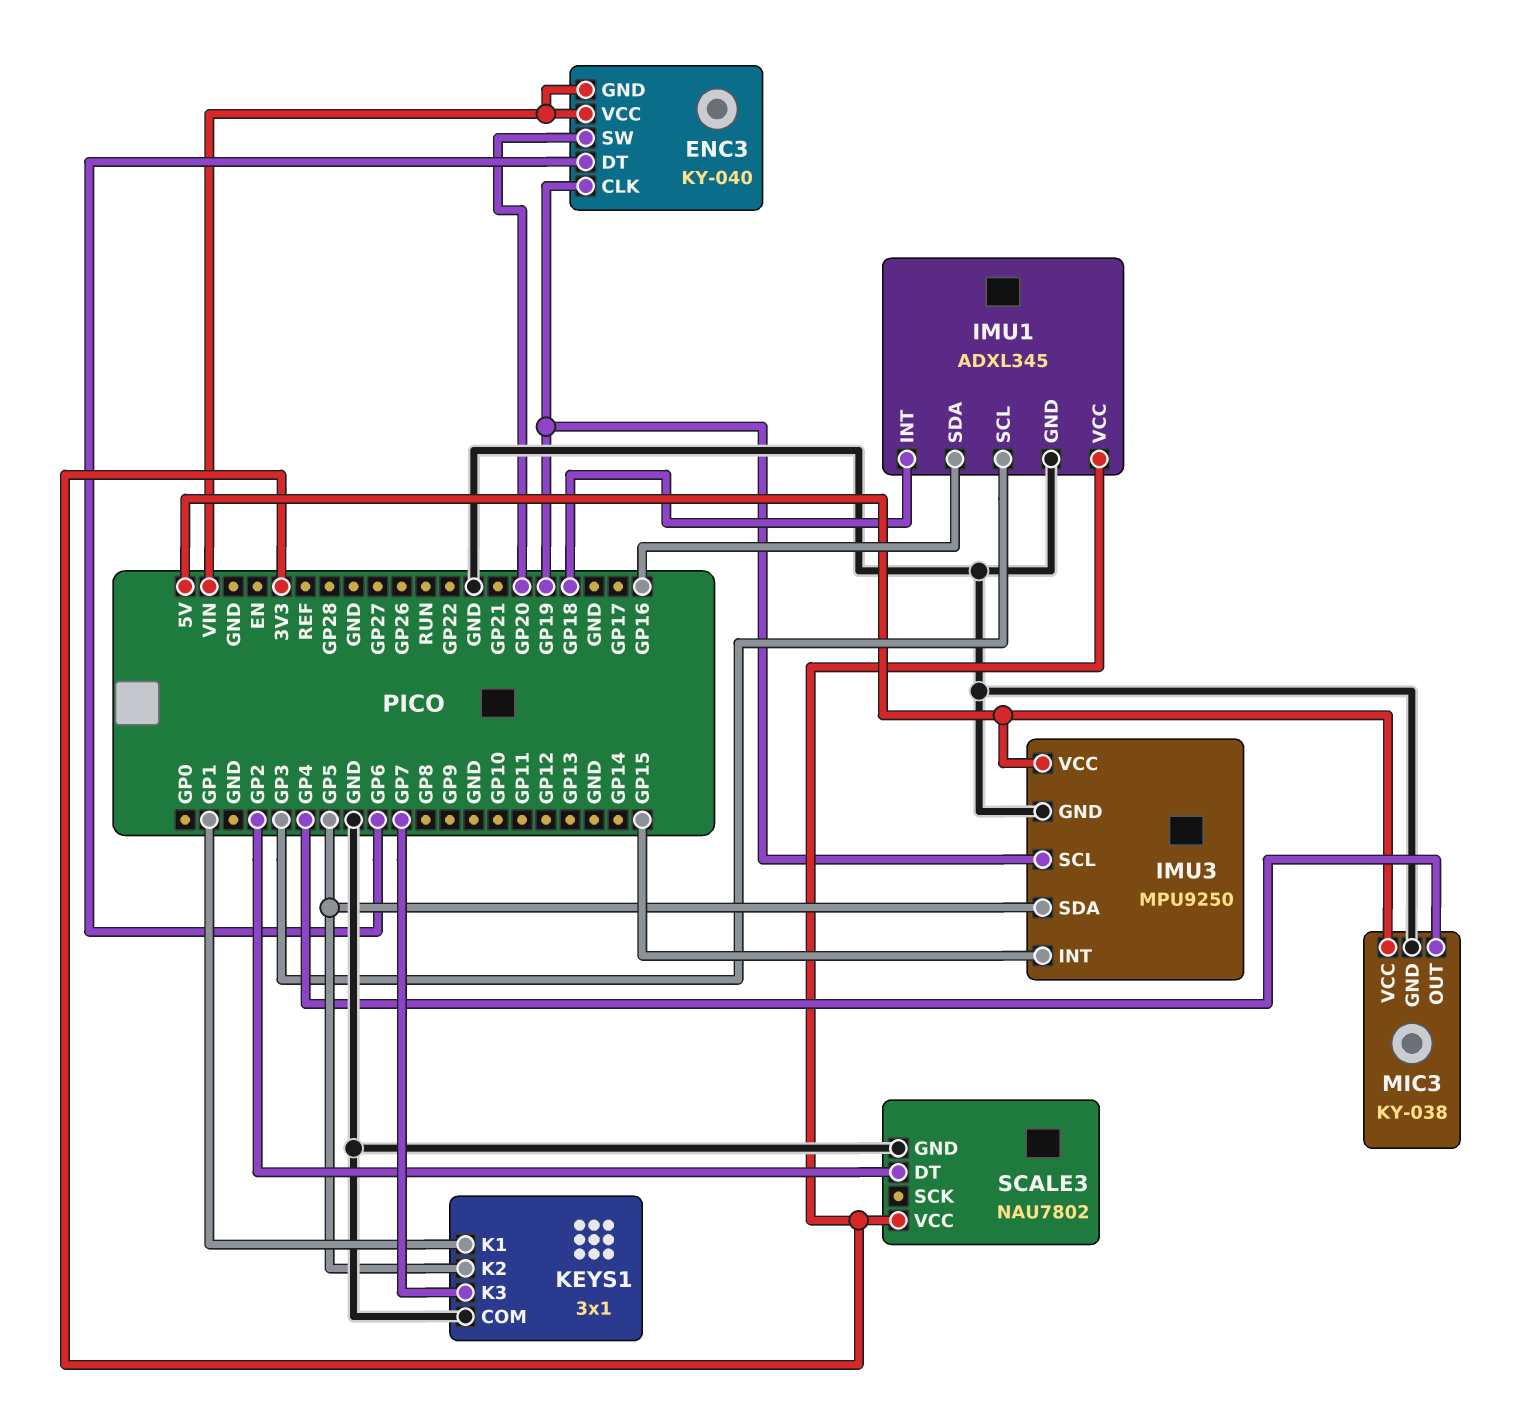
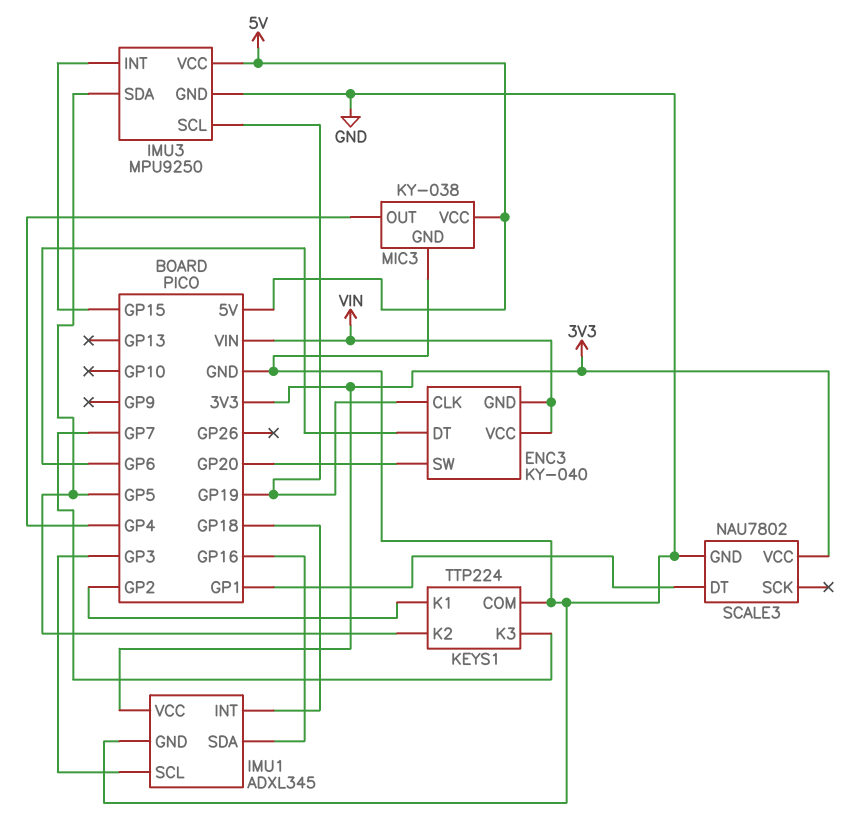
KEYS1: 3x1 -> TTP224
KEYS1 pin K1: GP1 -> GP2
SCALE3 pin DT: GP2 -> GP1

